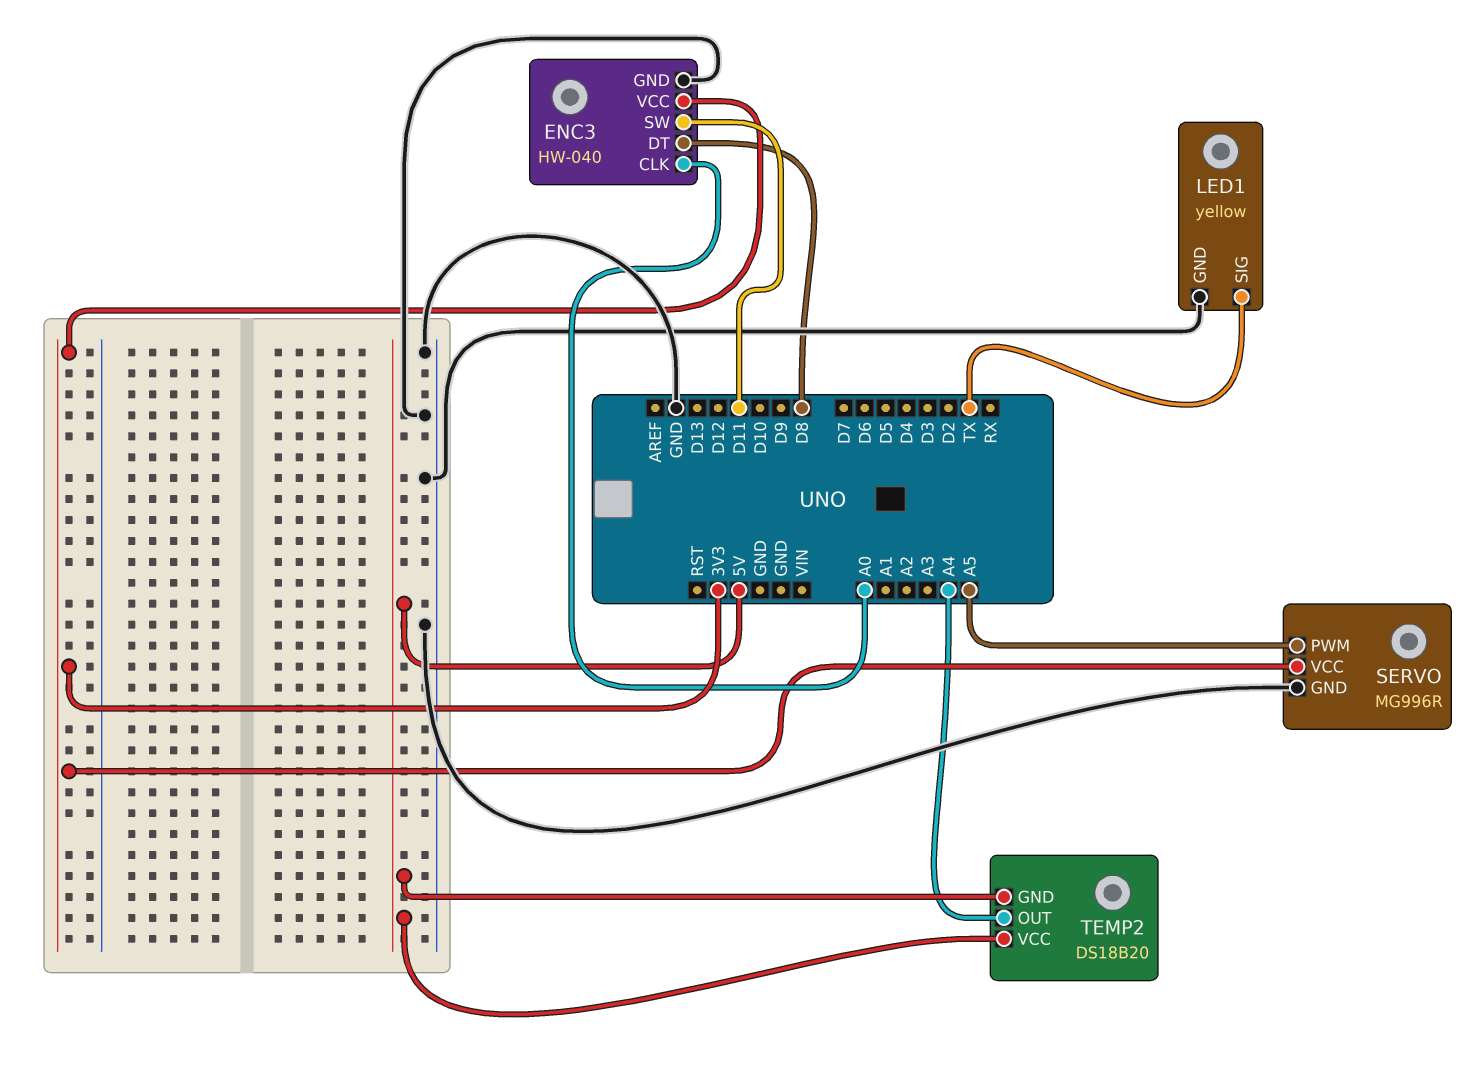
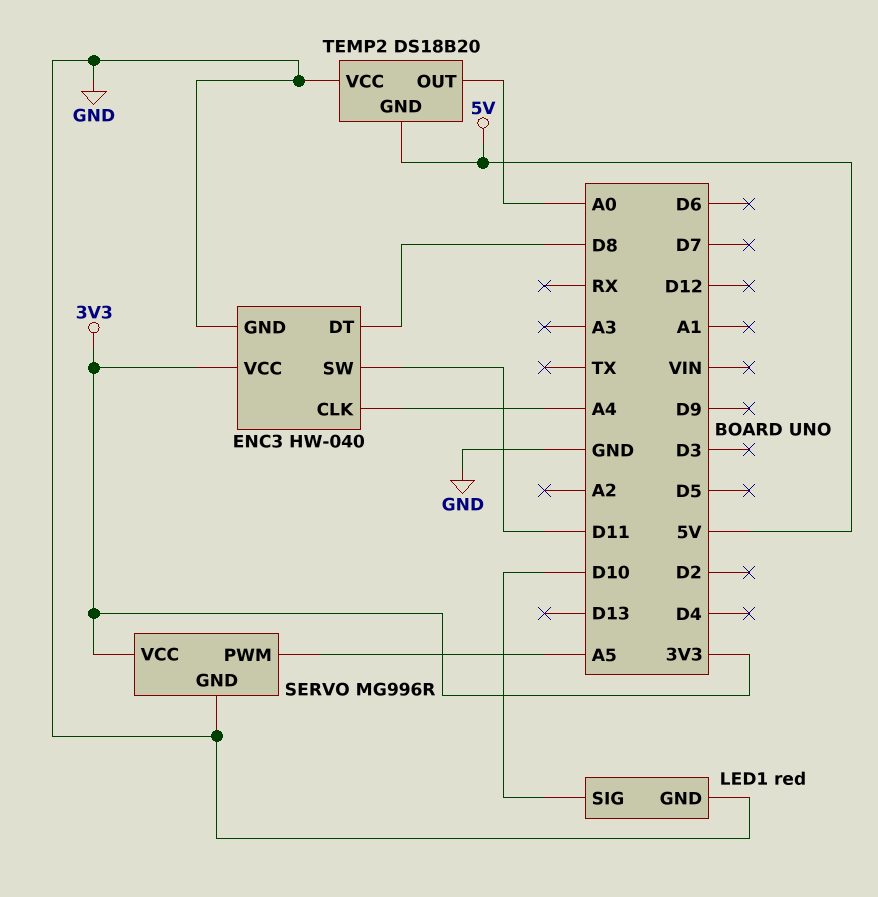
ENC3 pin CLK: A0 -> A4
LED1: yellow -> red
LED1 pin SIG: TX -> D10
TEMP2 pin OUT: A4 -> A0
TEMP2 pin VCC: 5V -> GND

